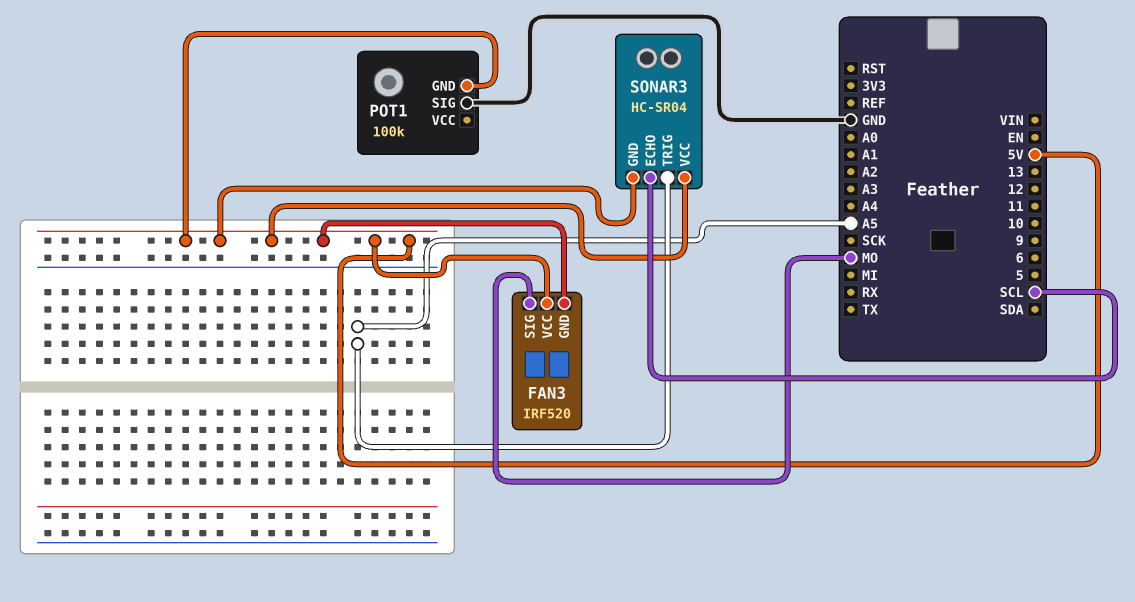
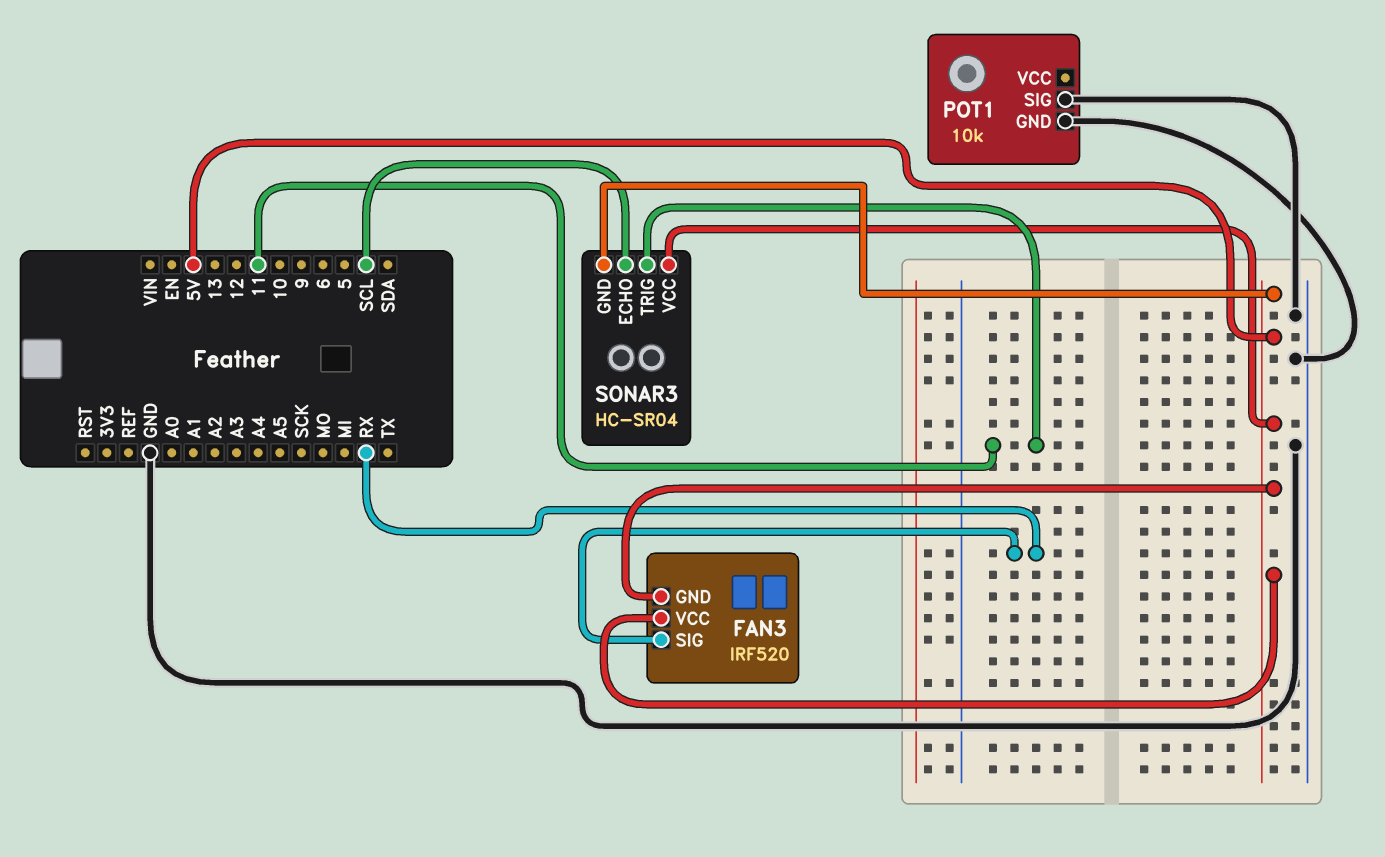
FAN3 pin SIG: MO -> RX
POT1: 100k -> 10k
POT1 pin GND: 5V -> GND
SONAR3 pin TRIG: A5 -> 11

